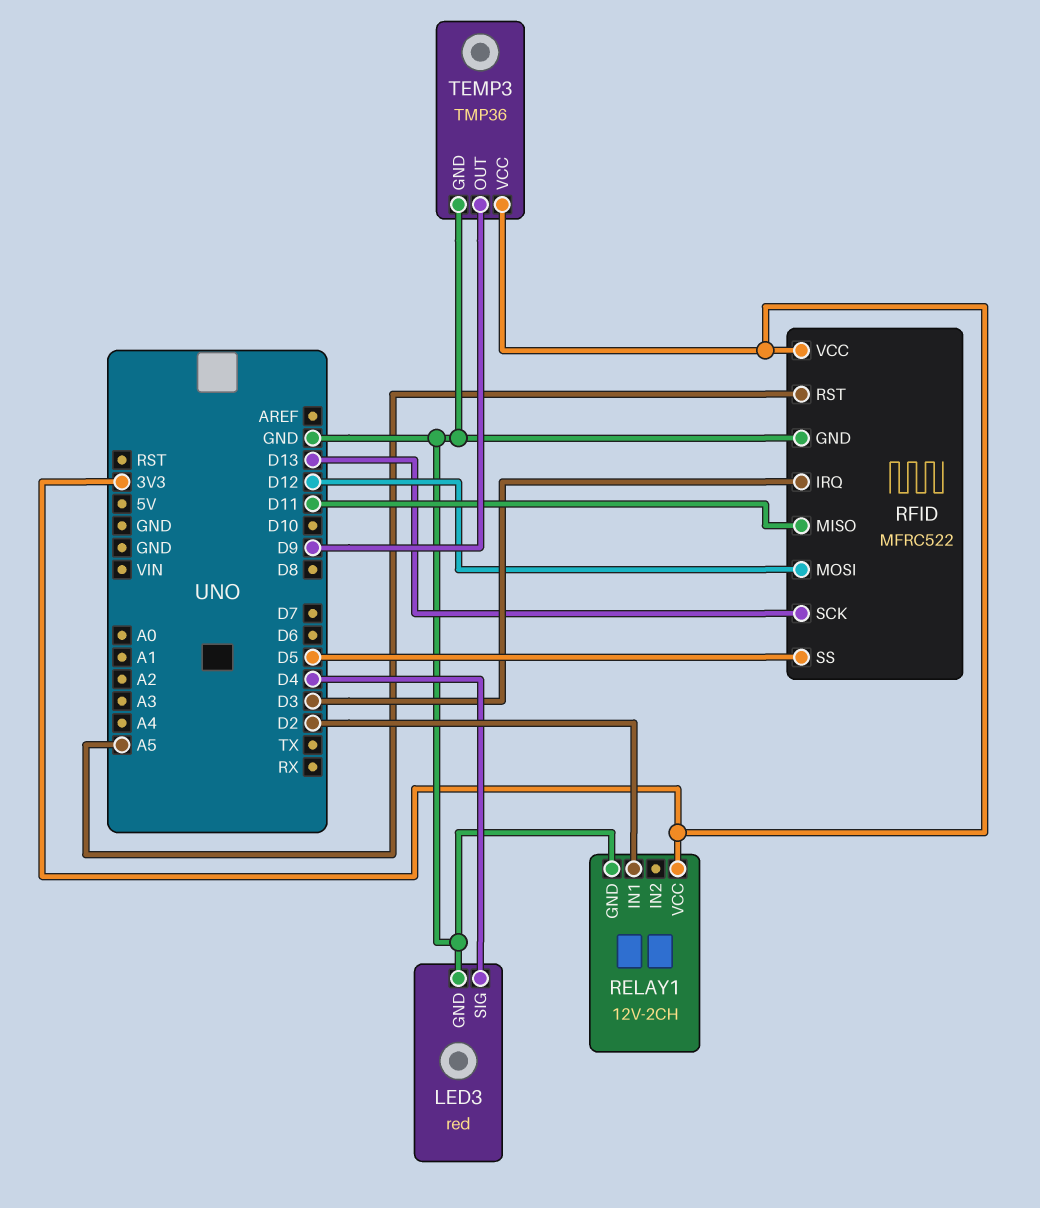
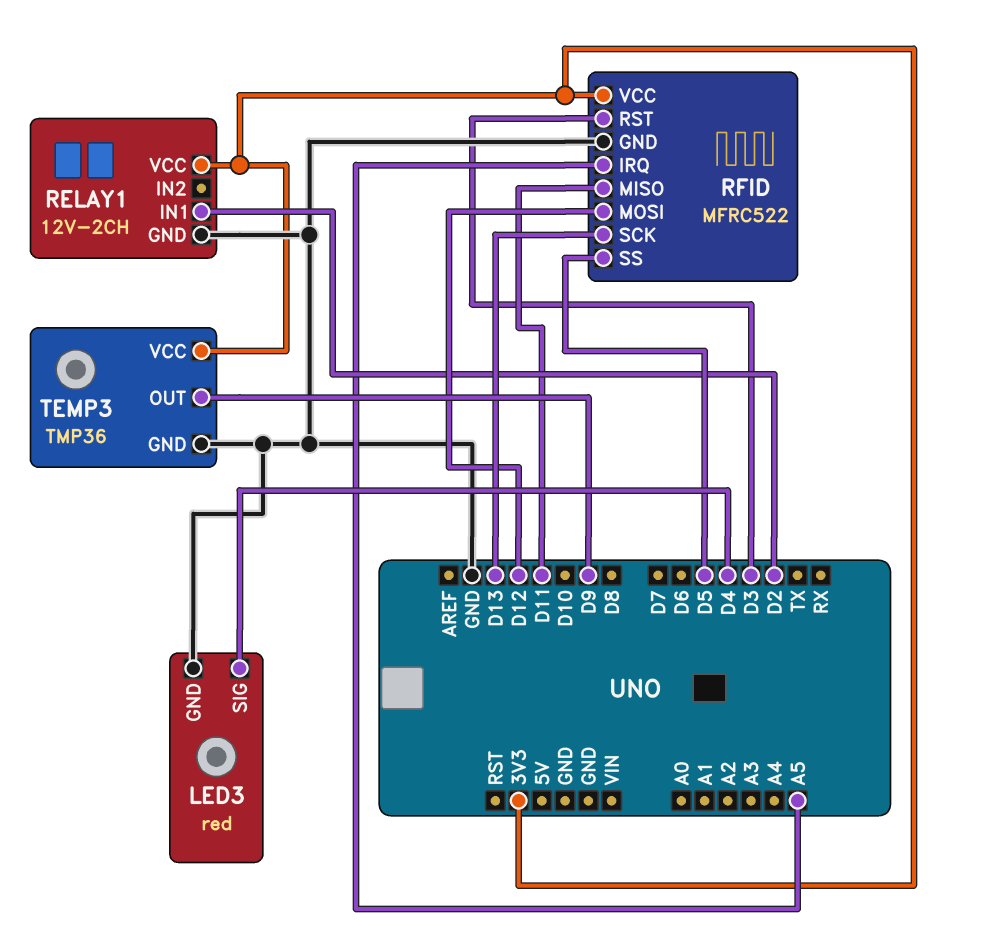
RFID pin IRQ: D3 -> A5
RFID pin RST: A5 -> D3

